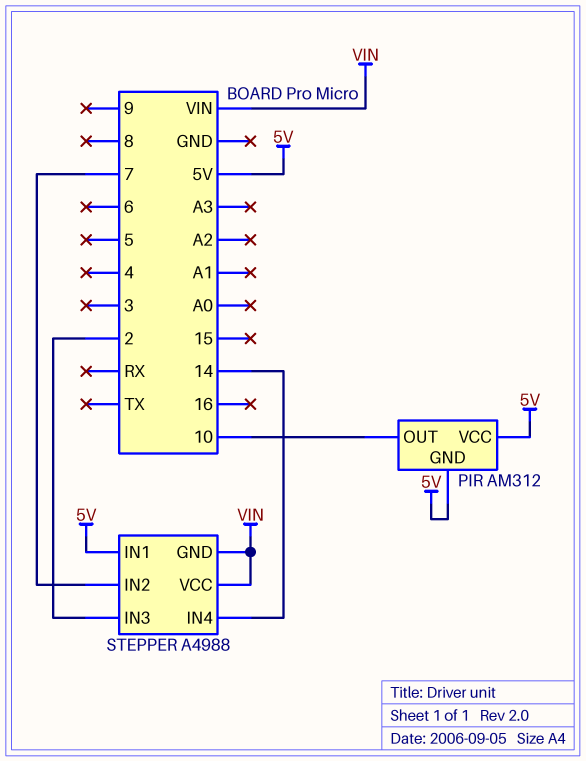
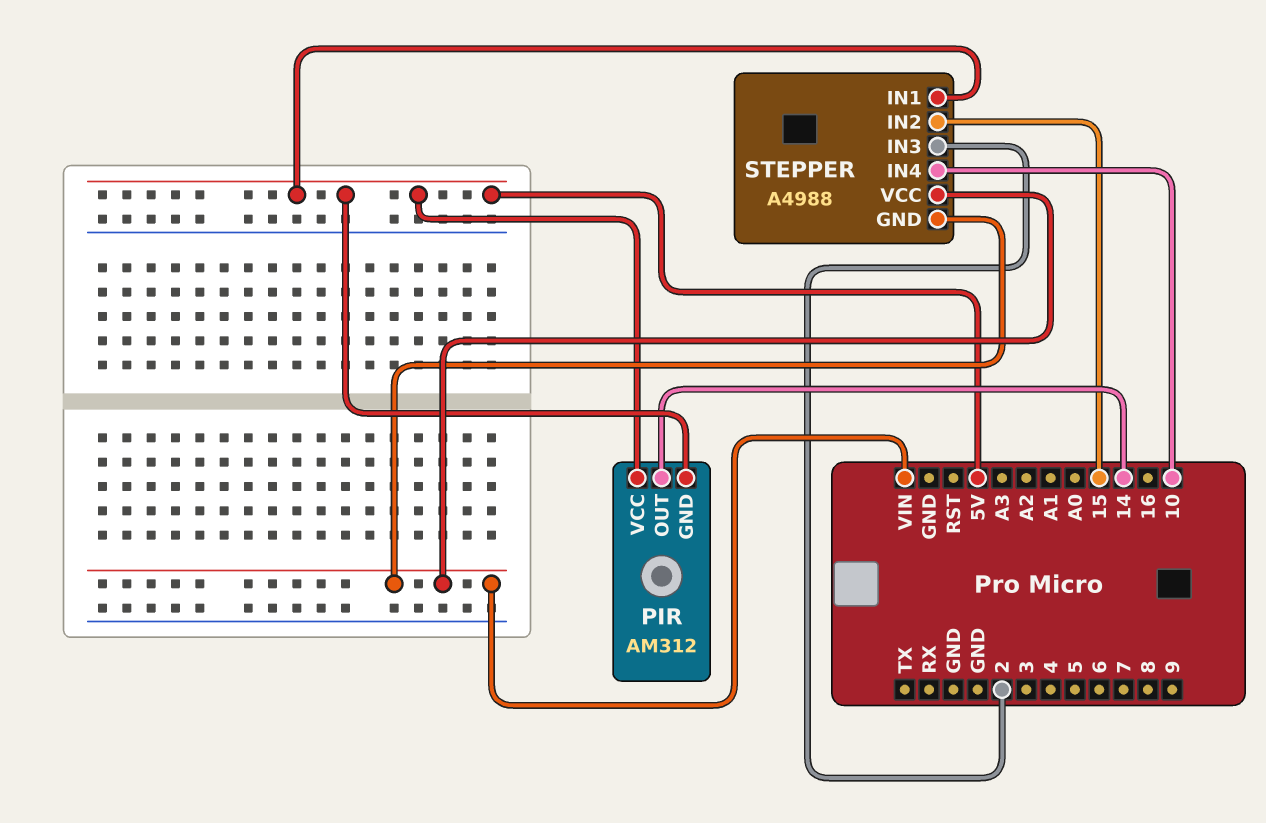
PIR pin OUT: 10 -> 14
STEPPER pin IN2: 7 -> 15
STEPPER pin IN4: 14 -> 10

